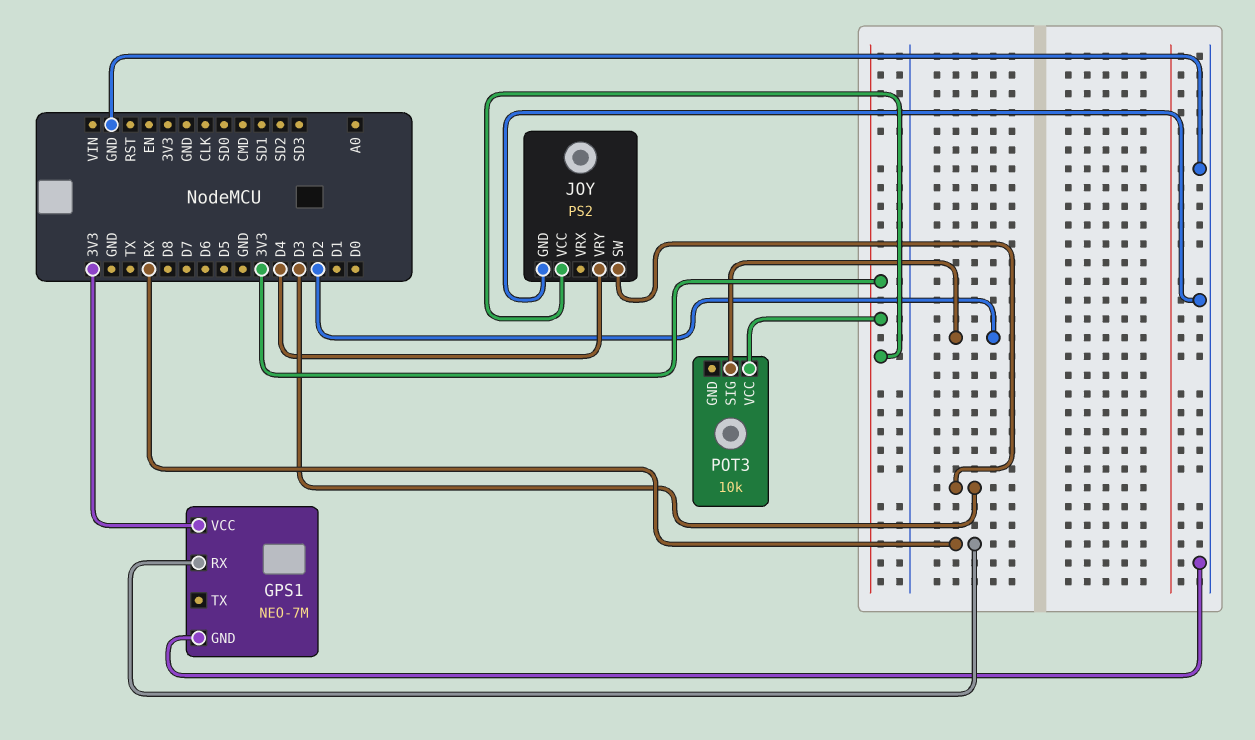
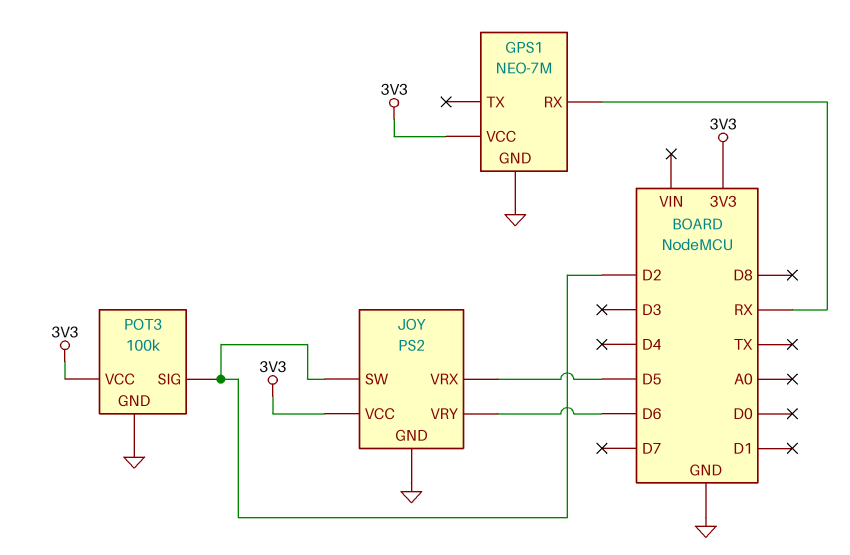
JOY pin SW: D3 -> D2
JOY pin VRX: none -> D5
JOY pin VRY: D4 -> D6
POT3: 10k -> 100k
POT3 pin GND: none -> GND

